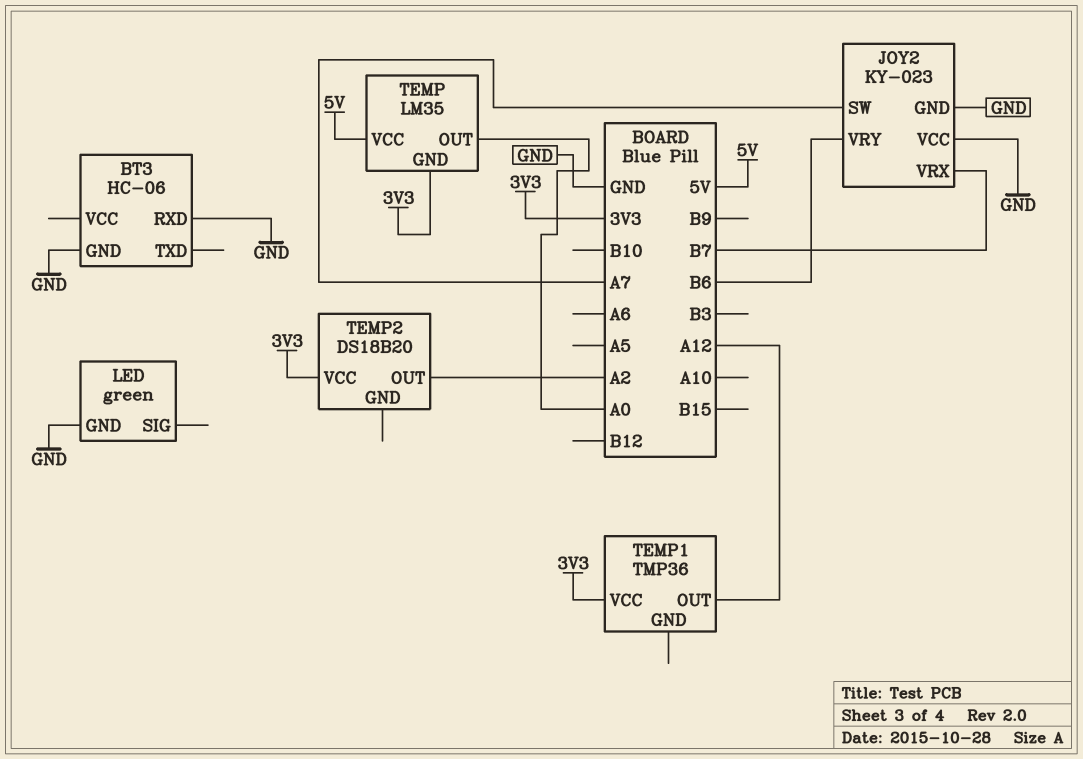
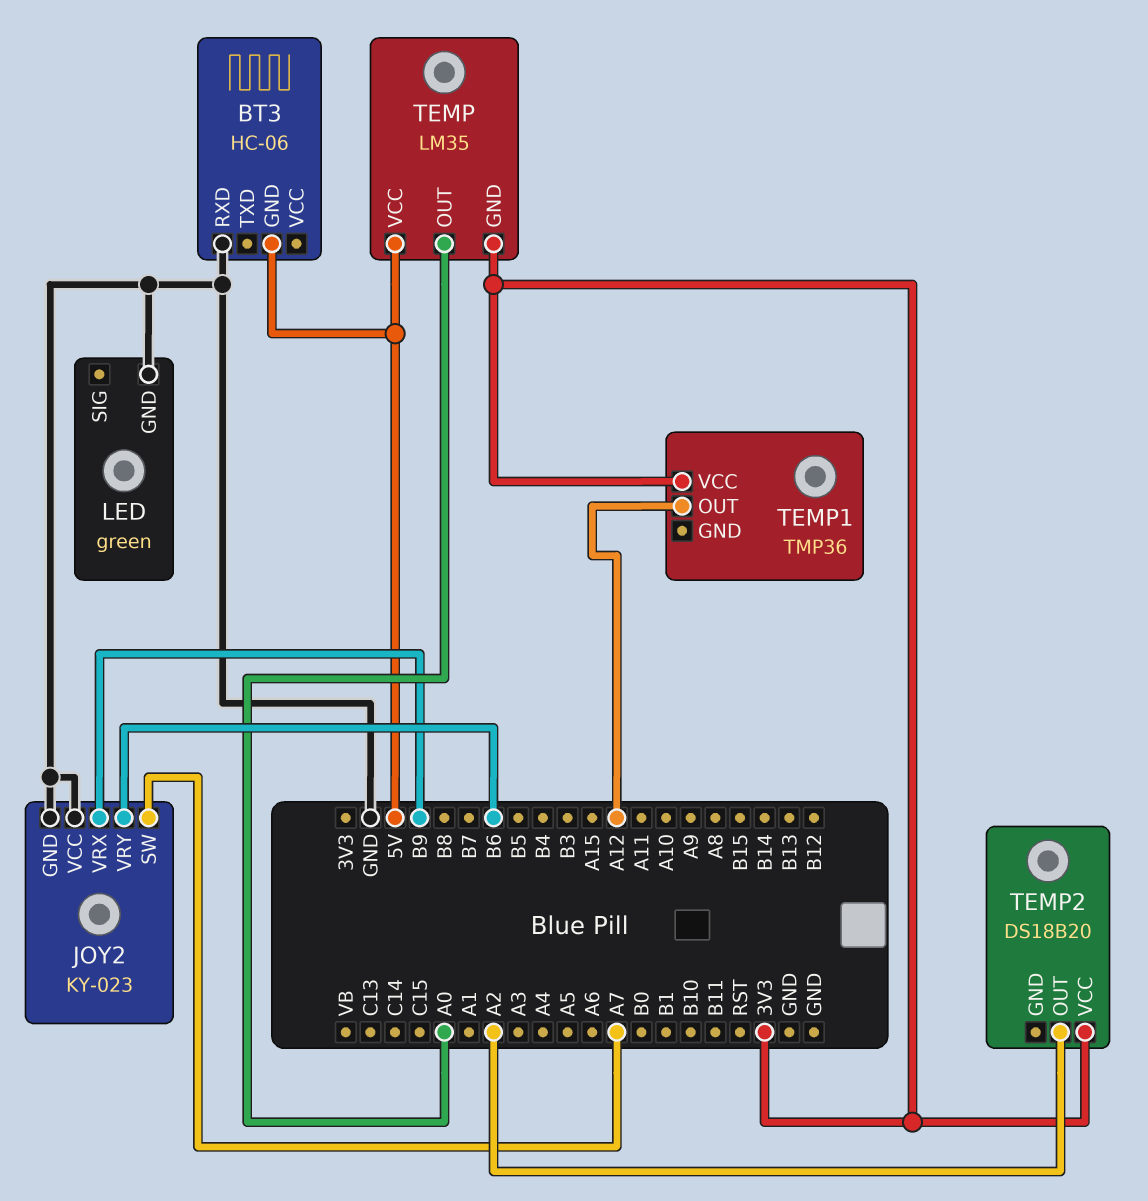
BT3 pin GND: GND -> 5V
JOY2 pin VRX: B7 -> B9

